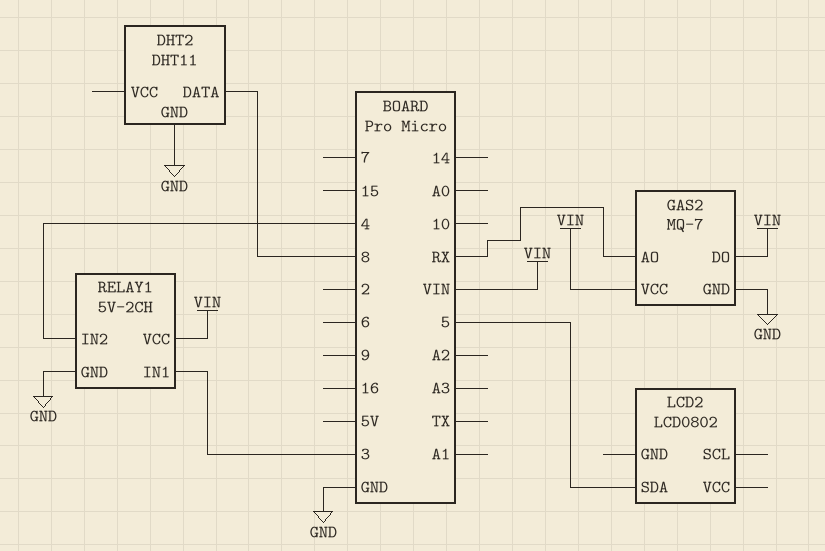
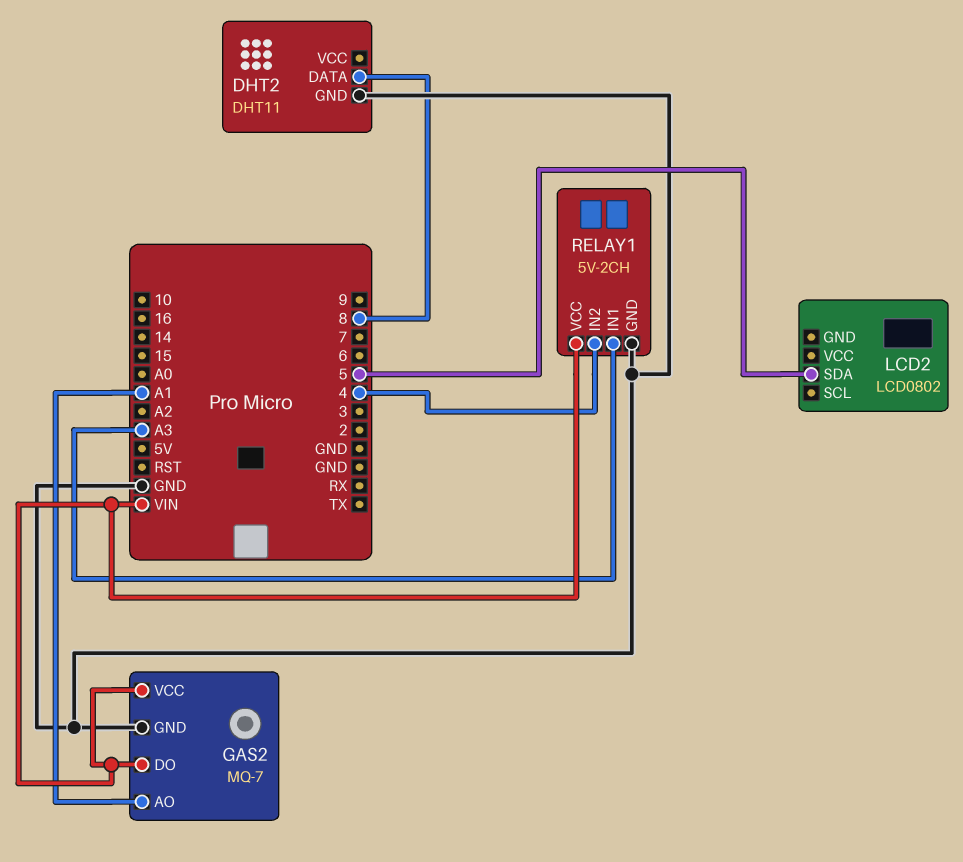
GAS2 pin AO: RX -> A1
RELAY1 pin IN1: 3 -> A3

